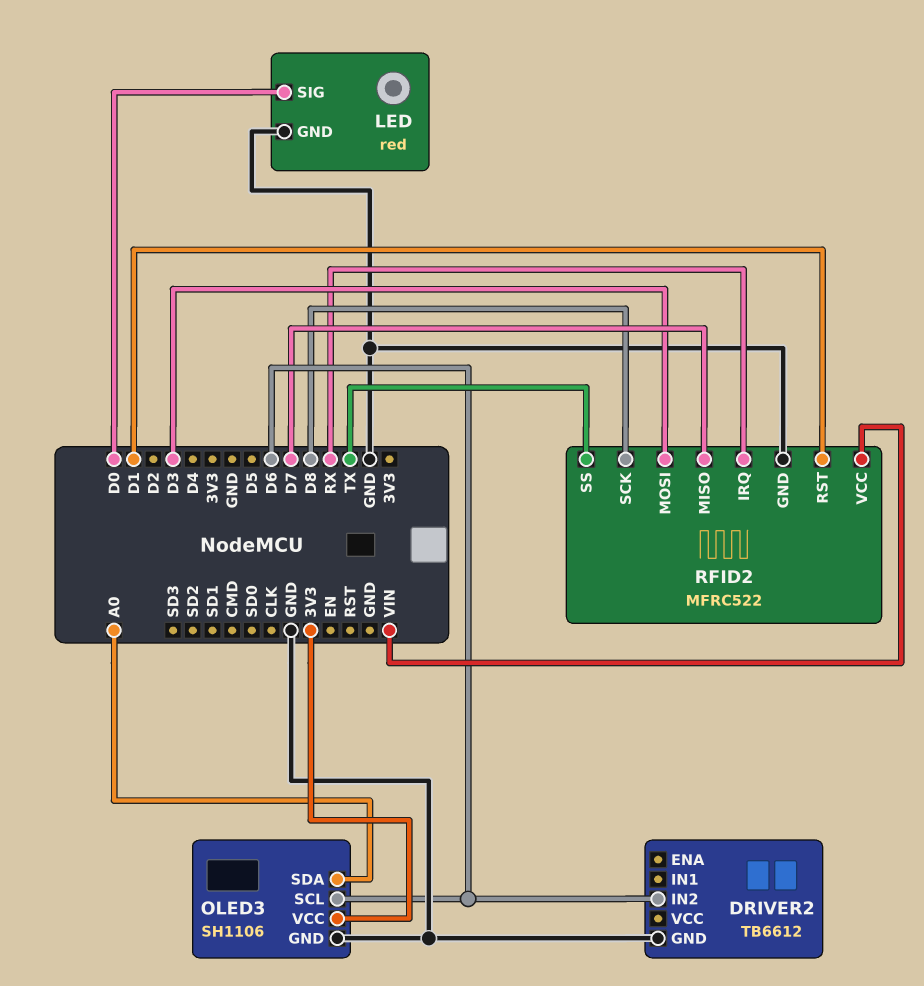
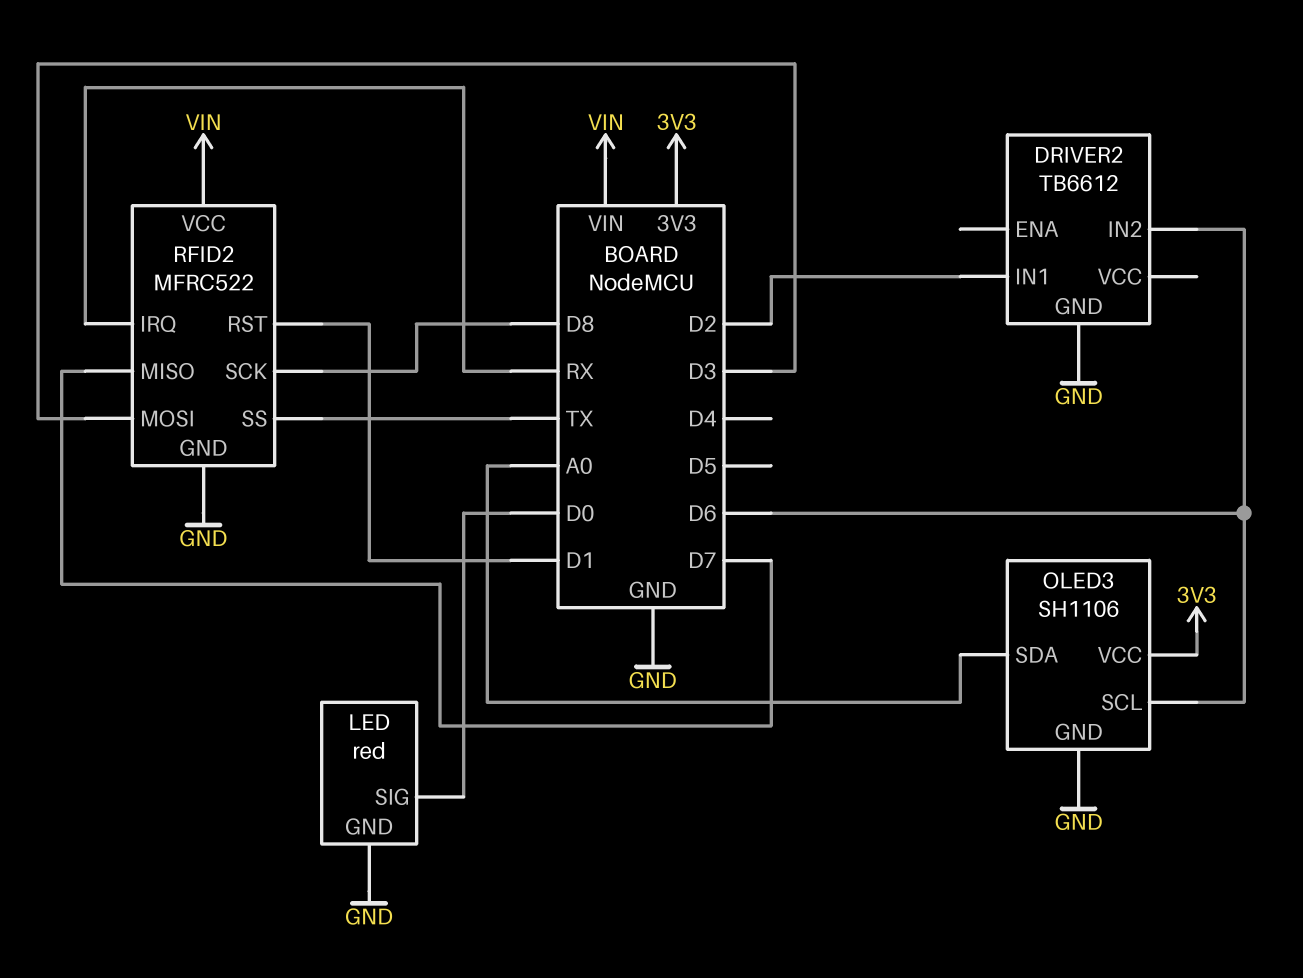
DRIVER2 pin IN1: none -> D2

